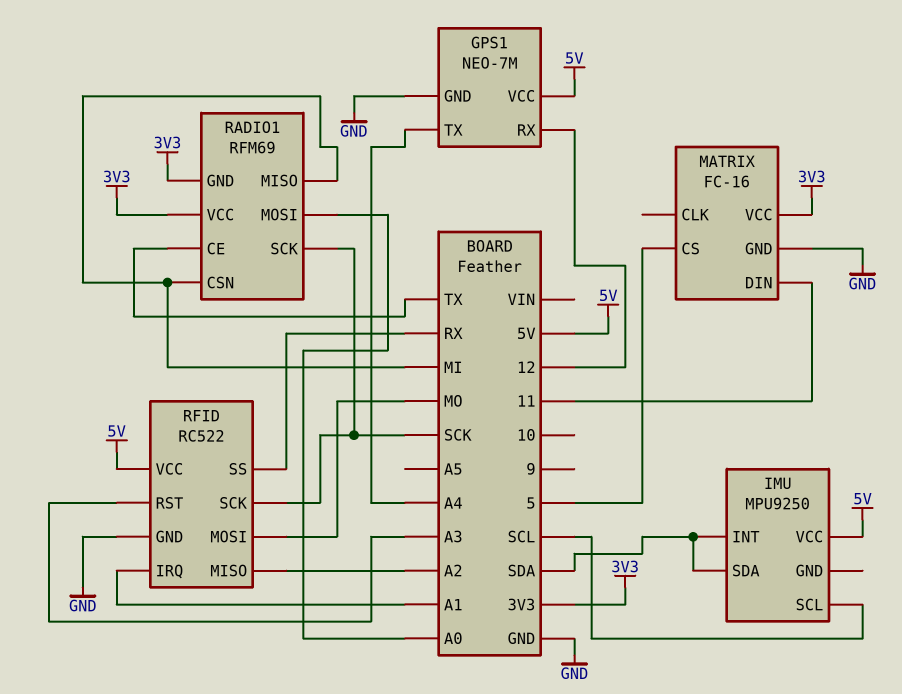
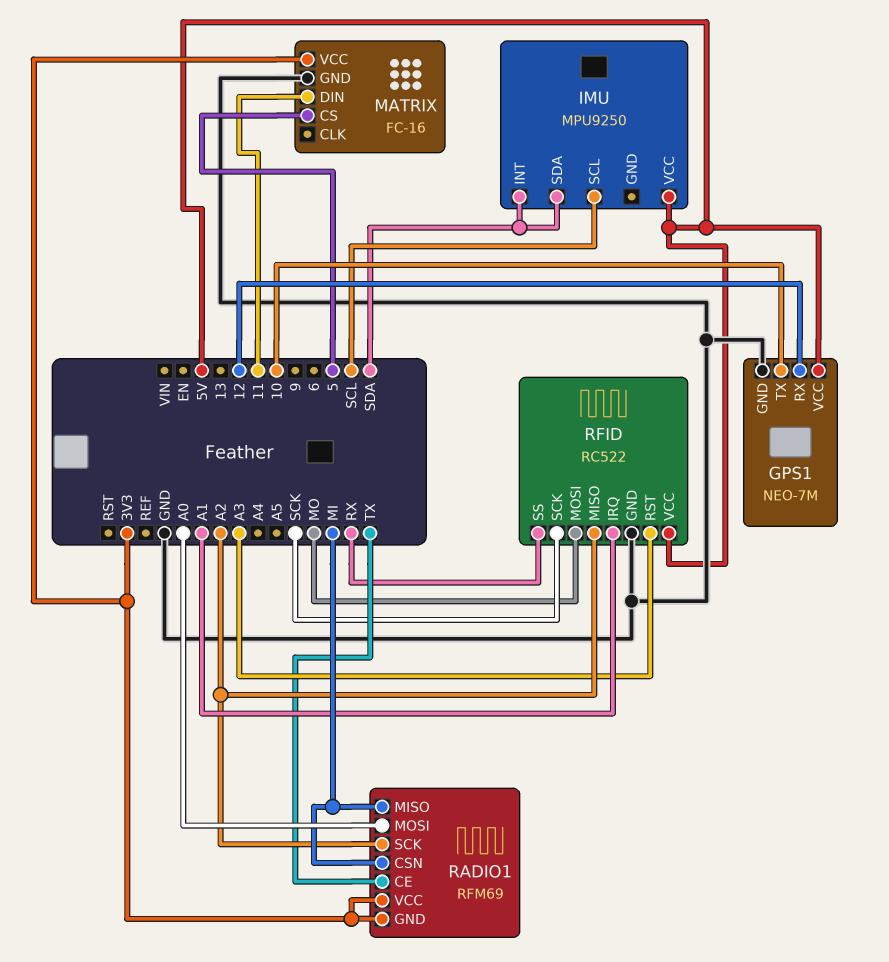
GPS1 pin TX: A4 -> 10
RADIO1 pin SCK: SCK -> A2

